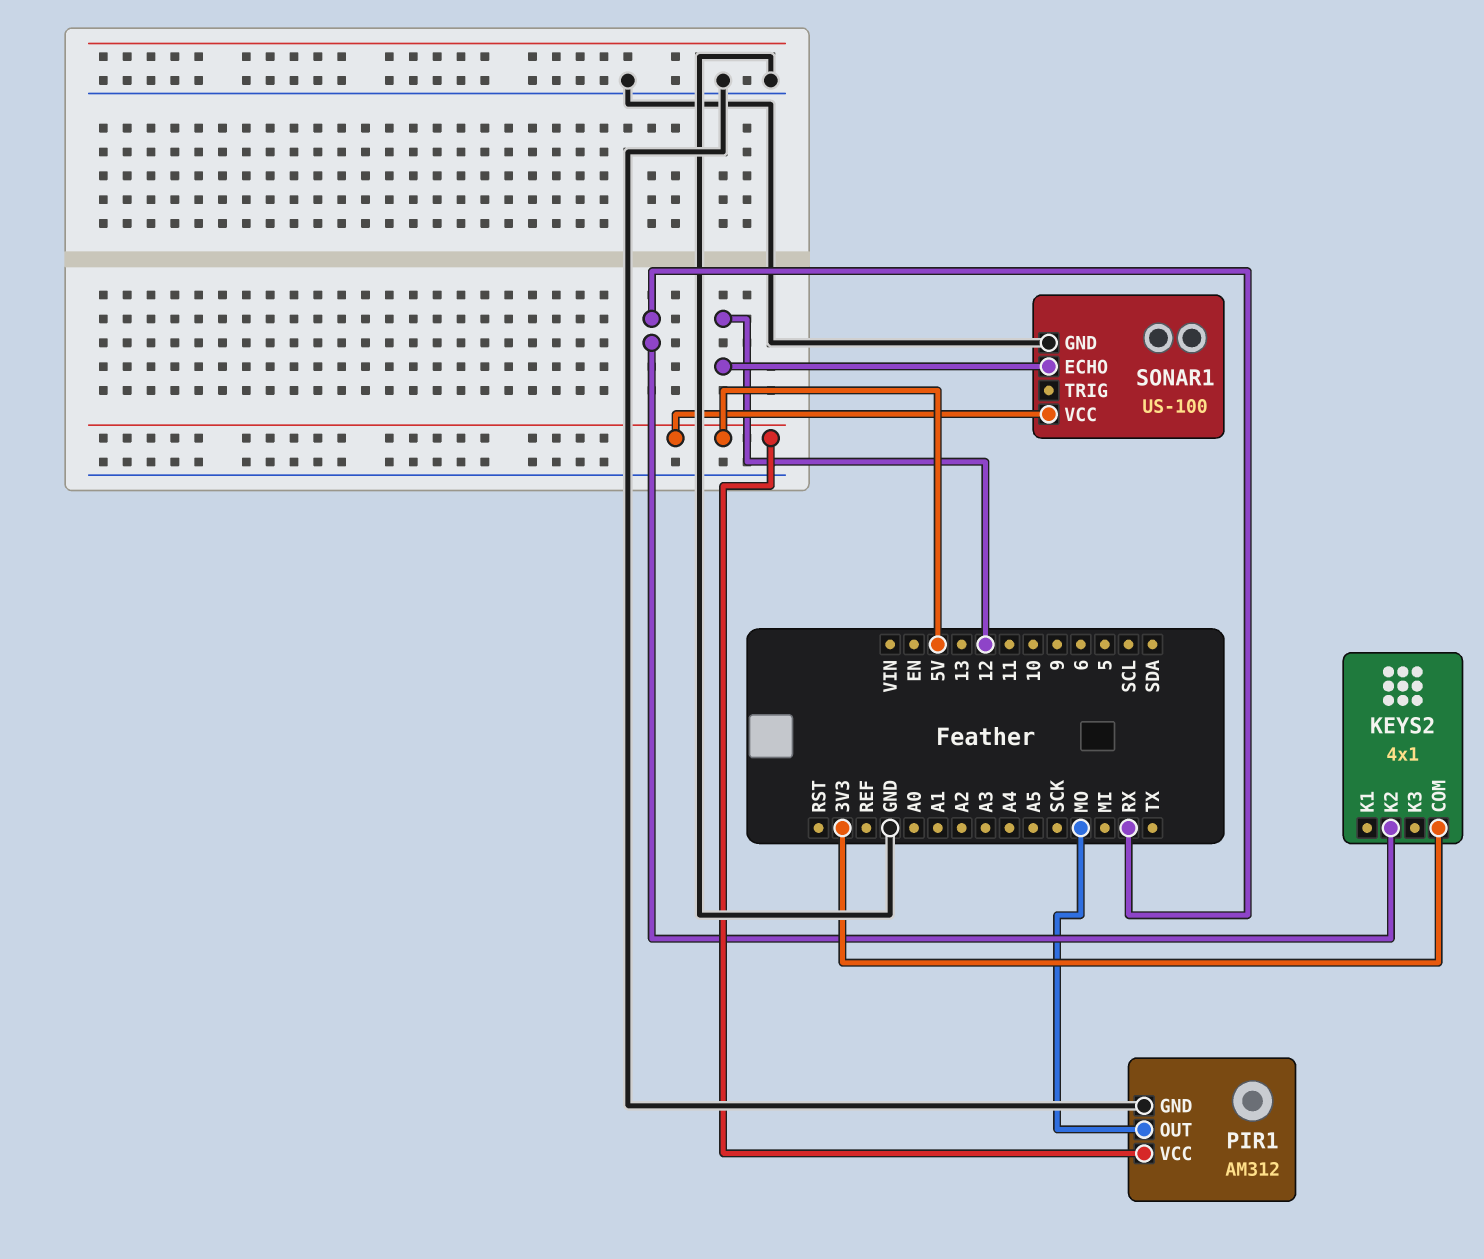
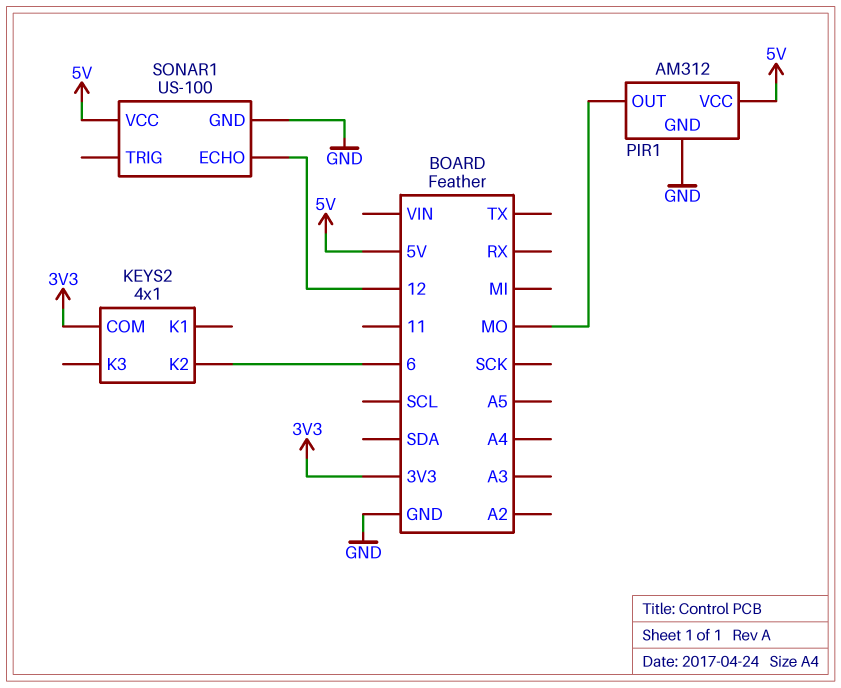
KEYS2 pin K2: RX -> 6

